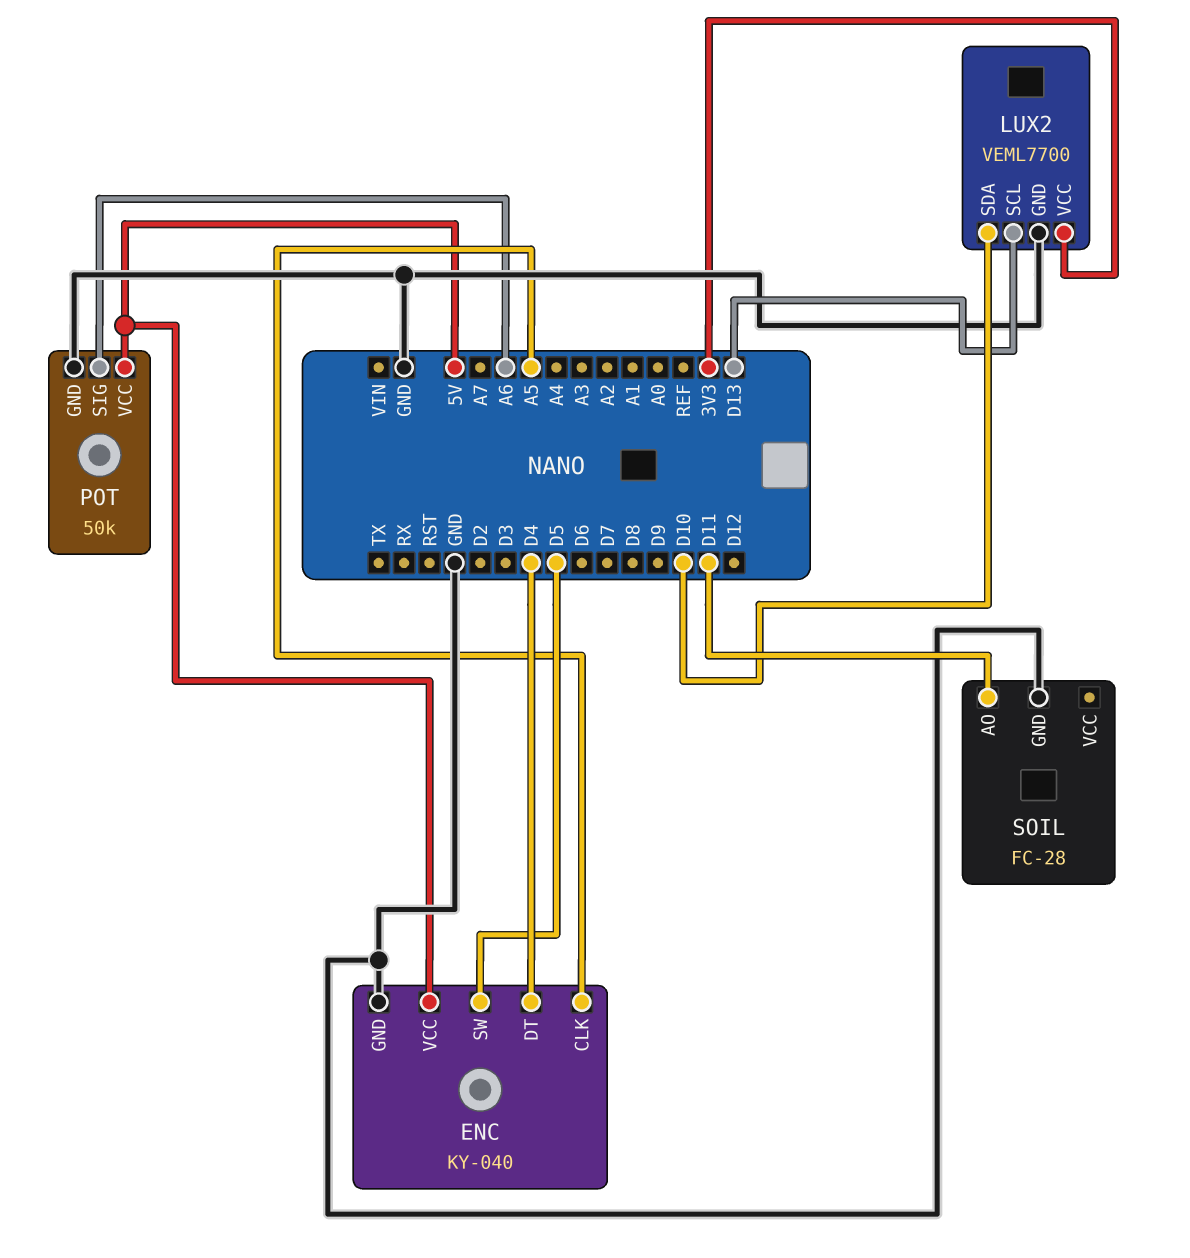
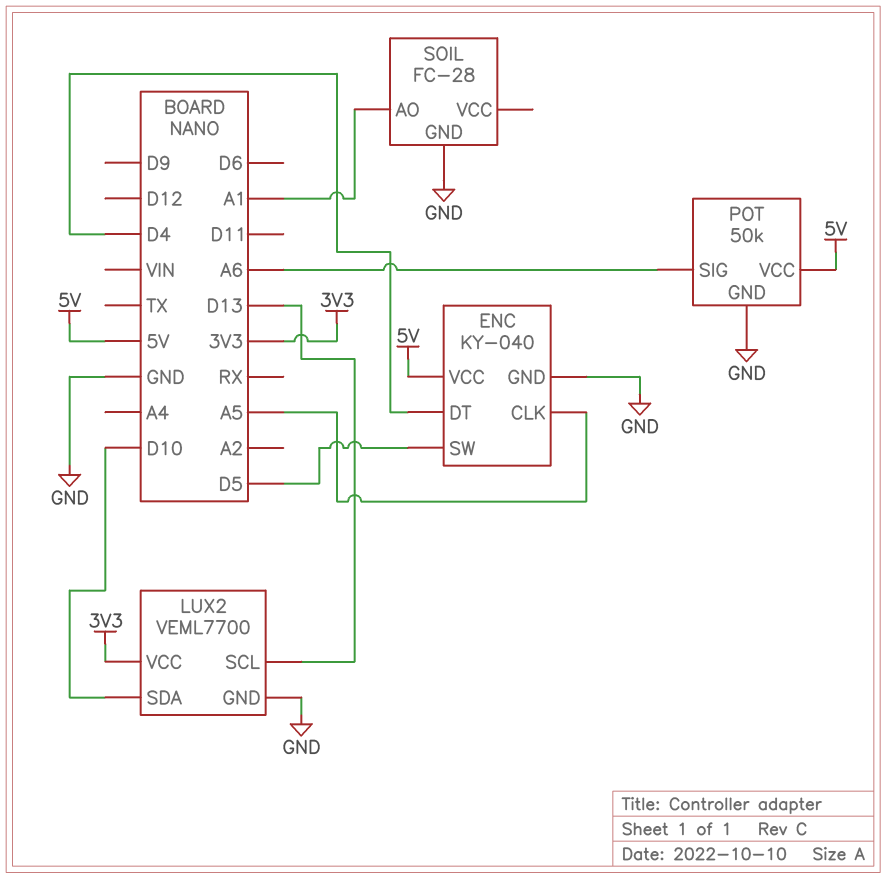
SOIL pin AO: D11 -> A1

